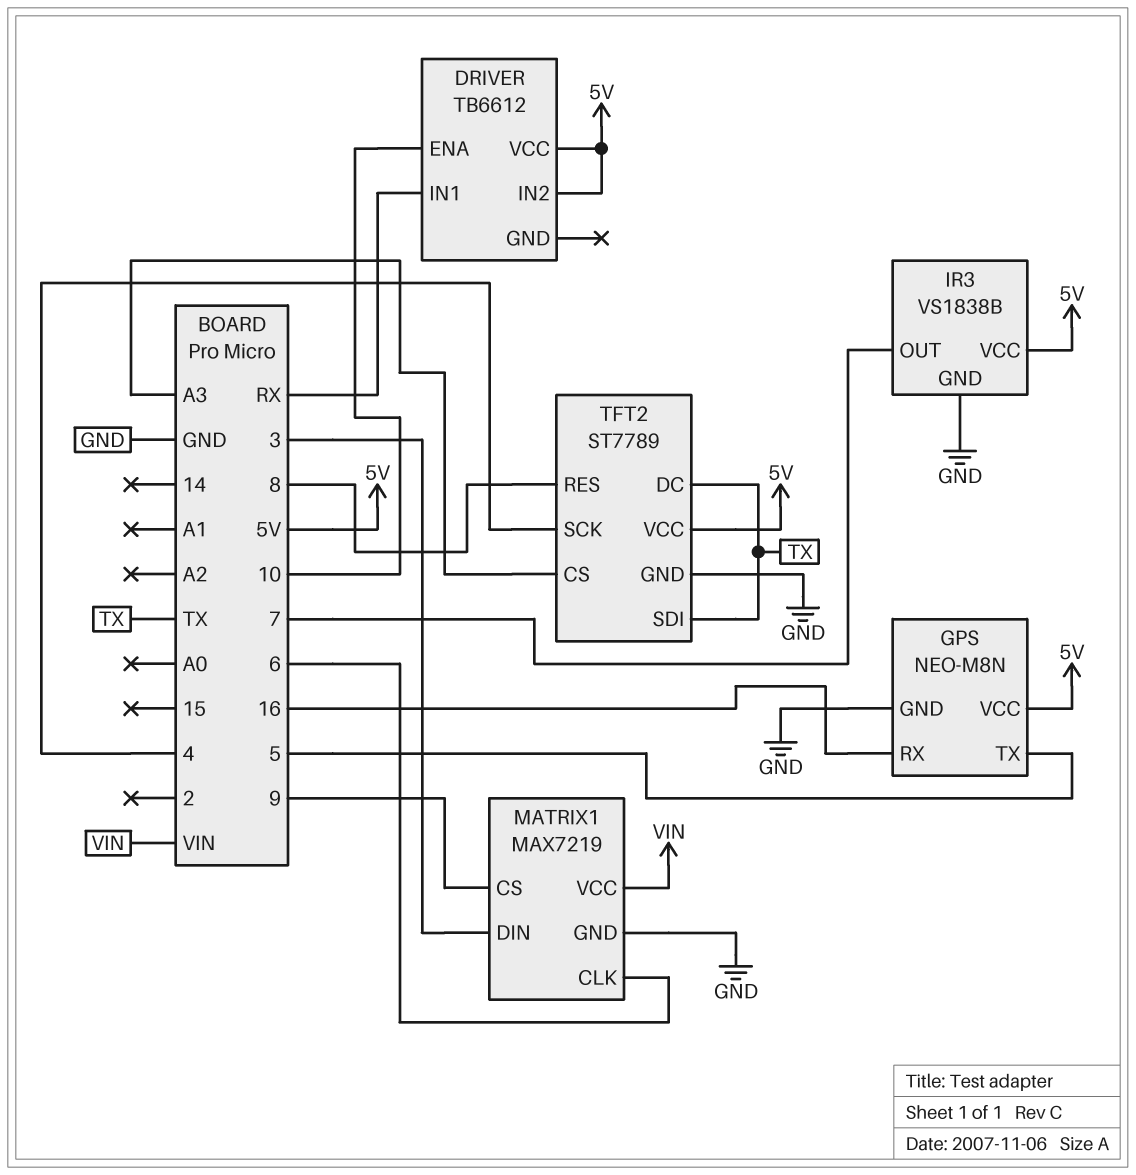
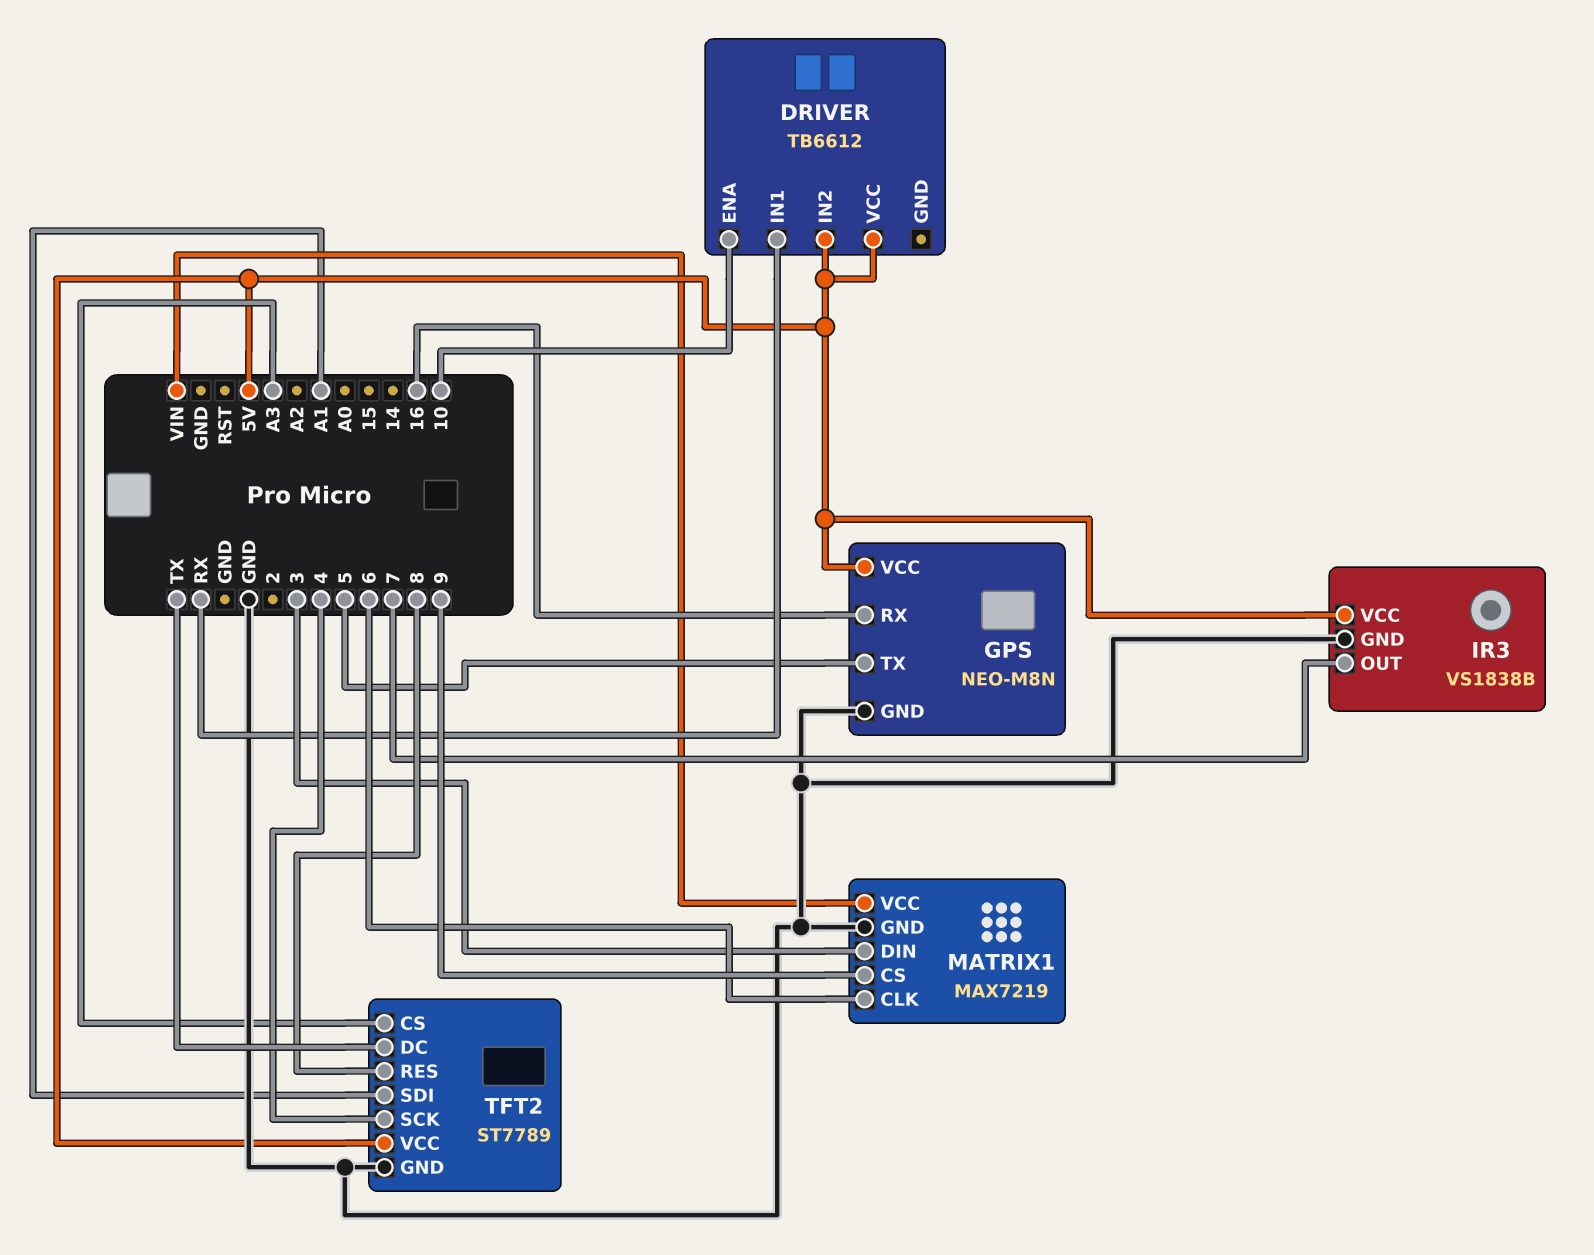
TFT2 pin SDI: TX -> A1

